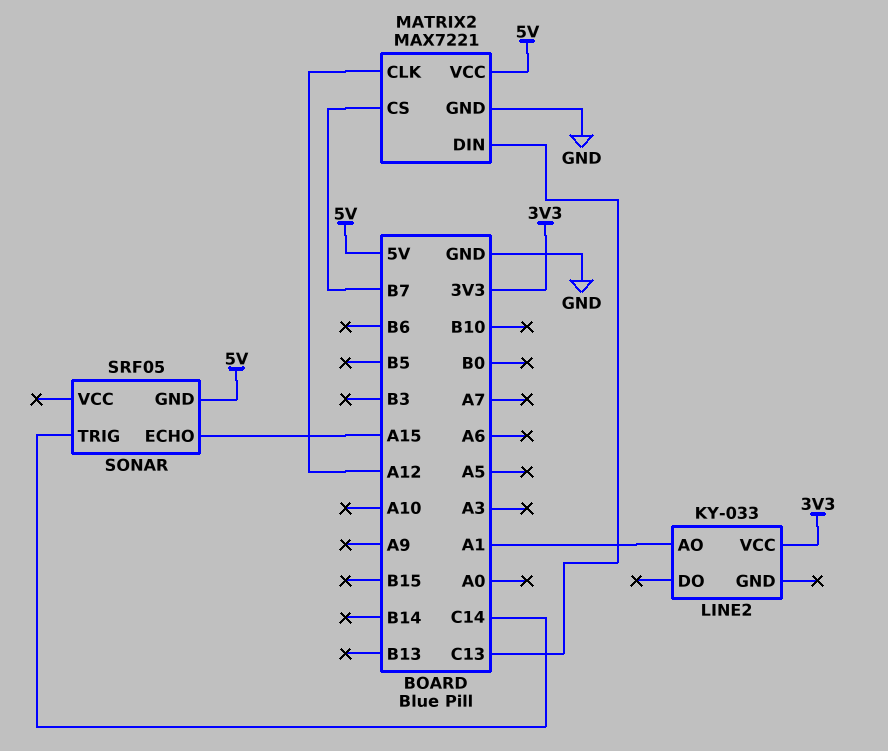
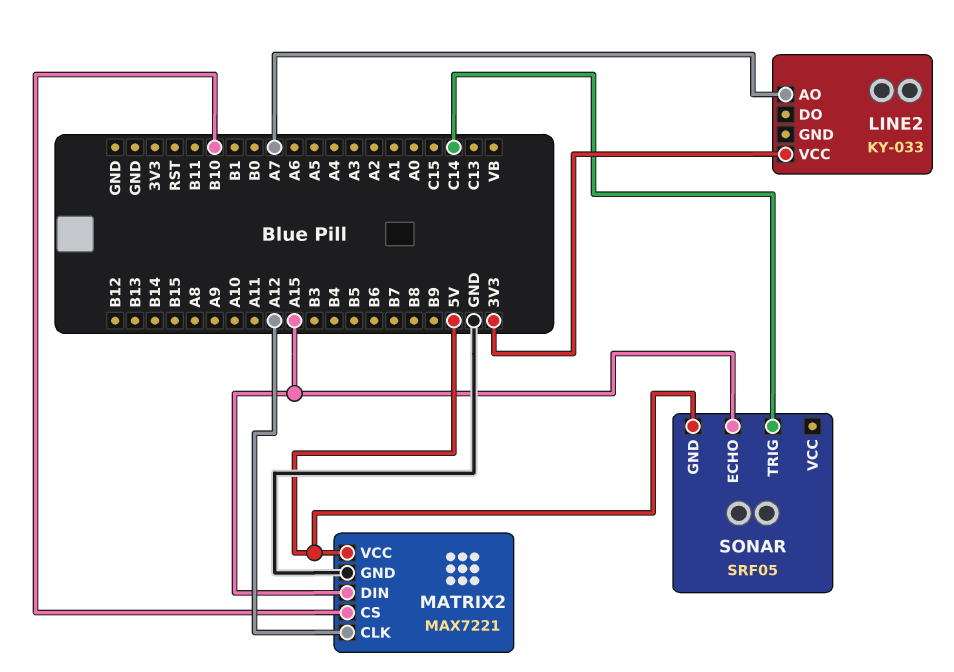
LINE2 pin AO: A1 -> A7
MATRIX2 pin CS: B7 -> B10
MATRIX2 pin DIN: C13 -> A15

